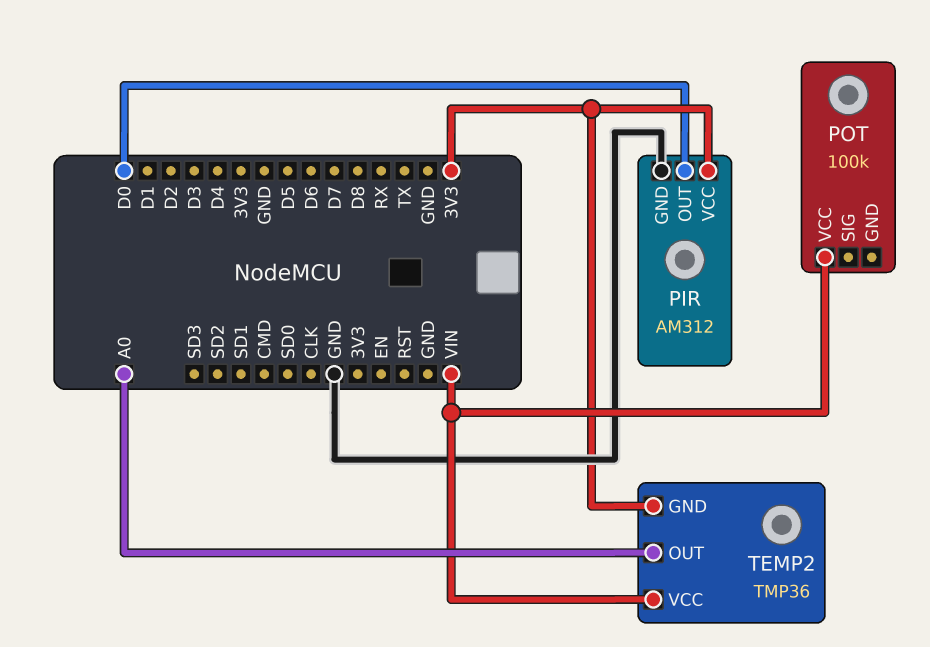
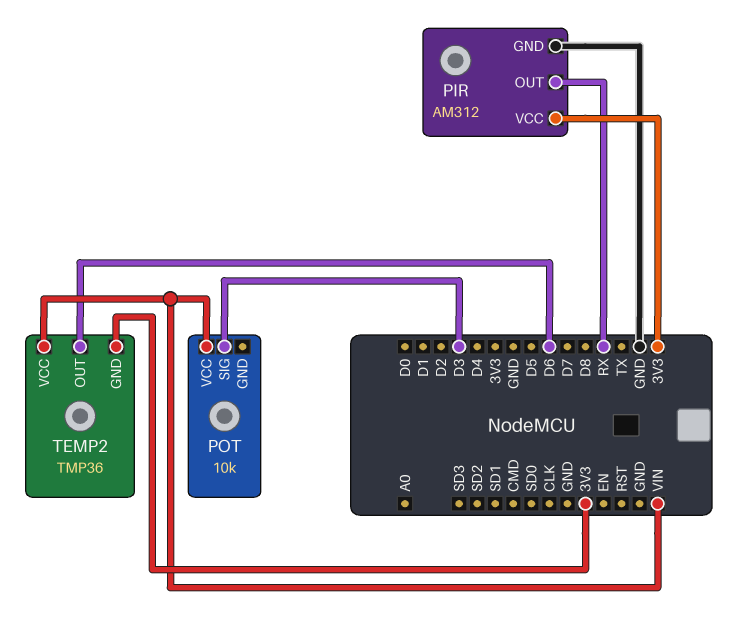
PIR pin OUT: D0 -> RX
POT: 100k -> 10k
POT pin SIG: none -> D3
TEMP2 pin OUT: A0 -> D6

